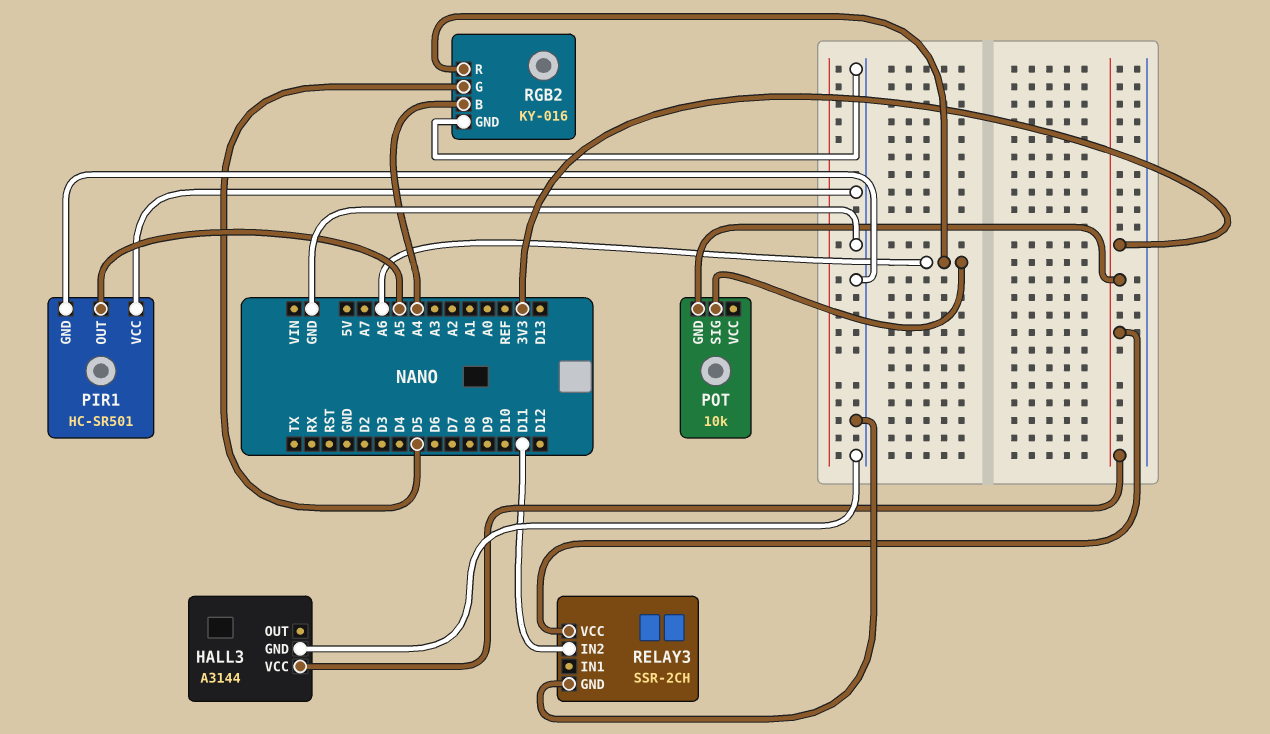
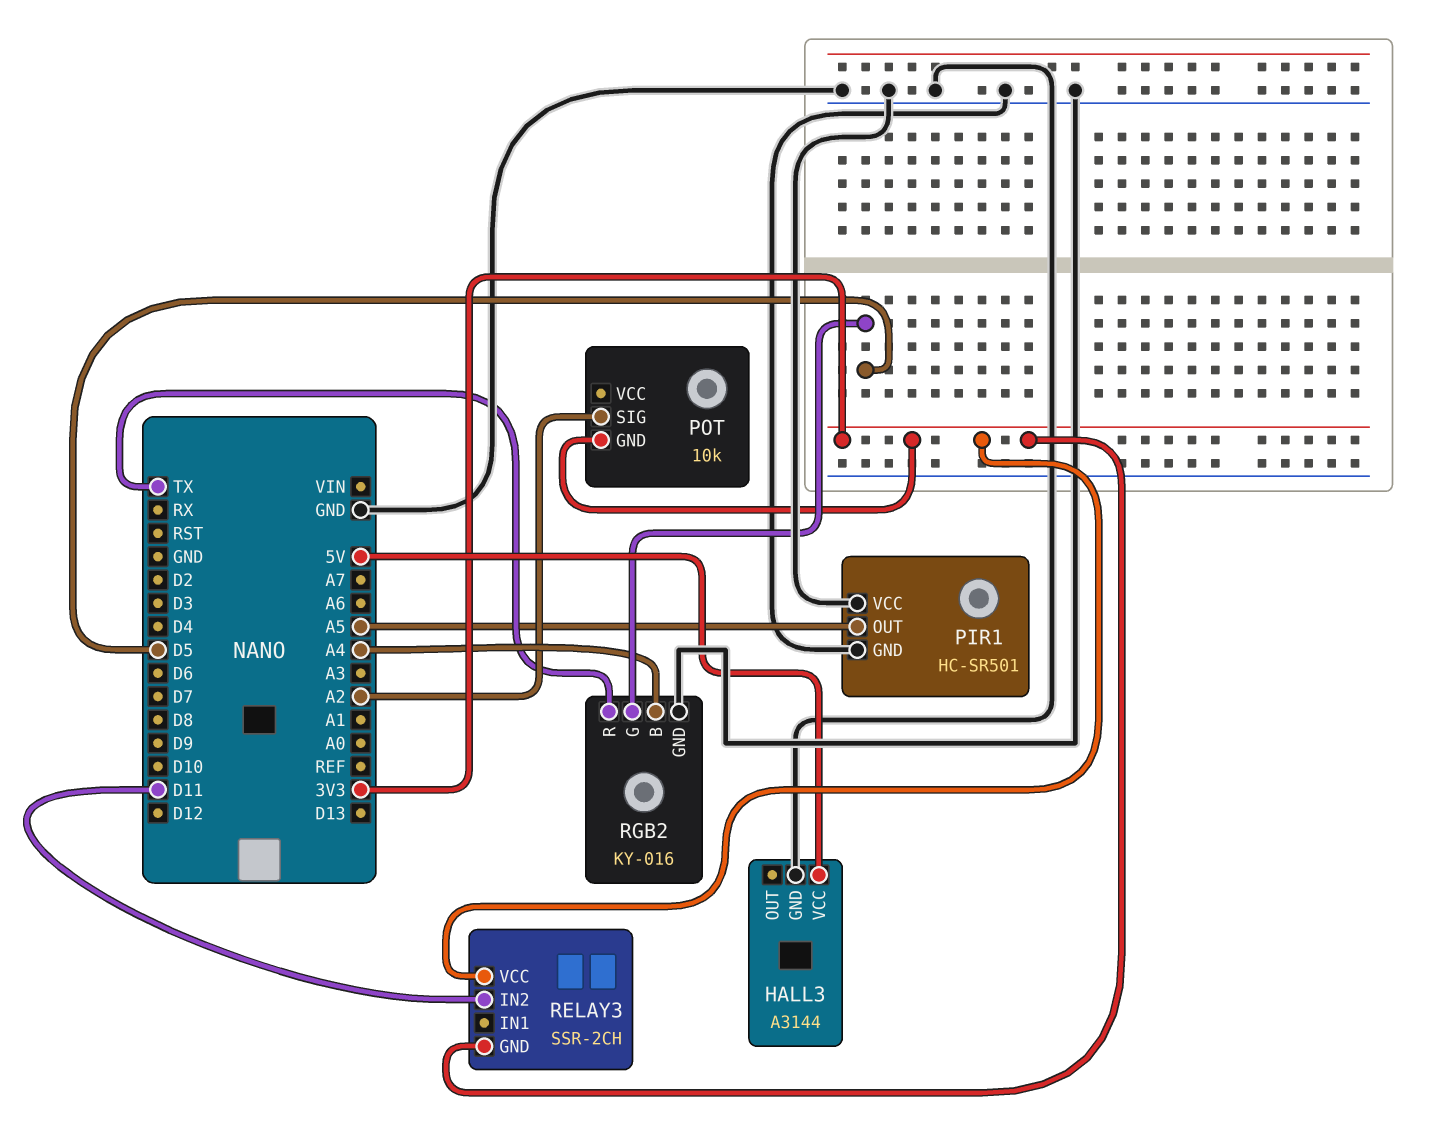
HALL3 pin VCC: 3V3 -> 5V
POT pin SIG: A6 -> A2
RELAY3 pin GND: GND -> 3V3
RGB2 pin R: A6 -> TX

